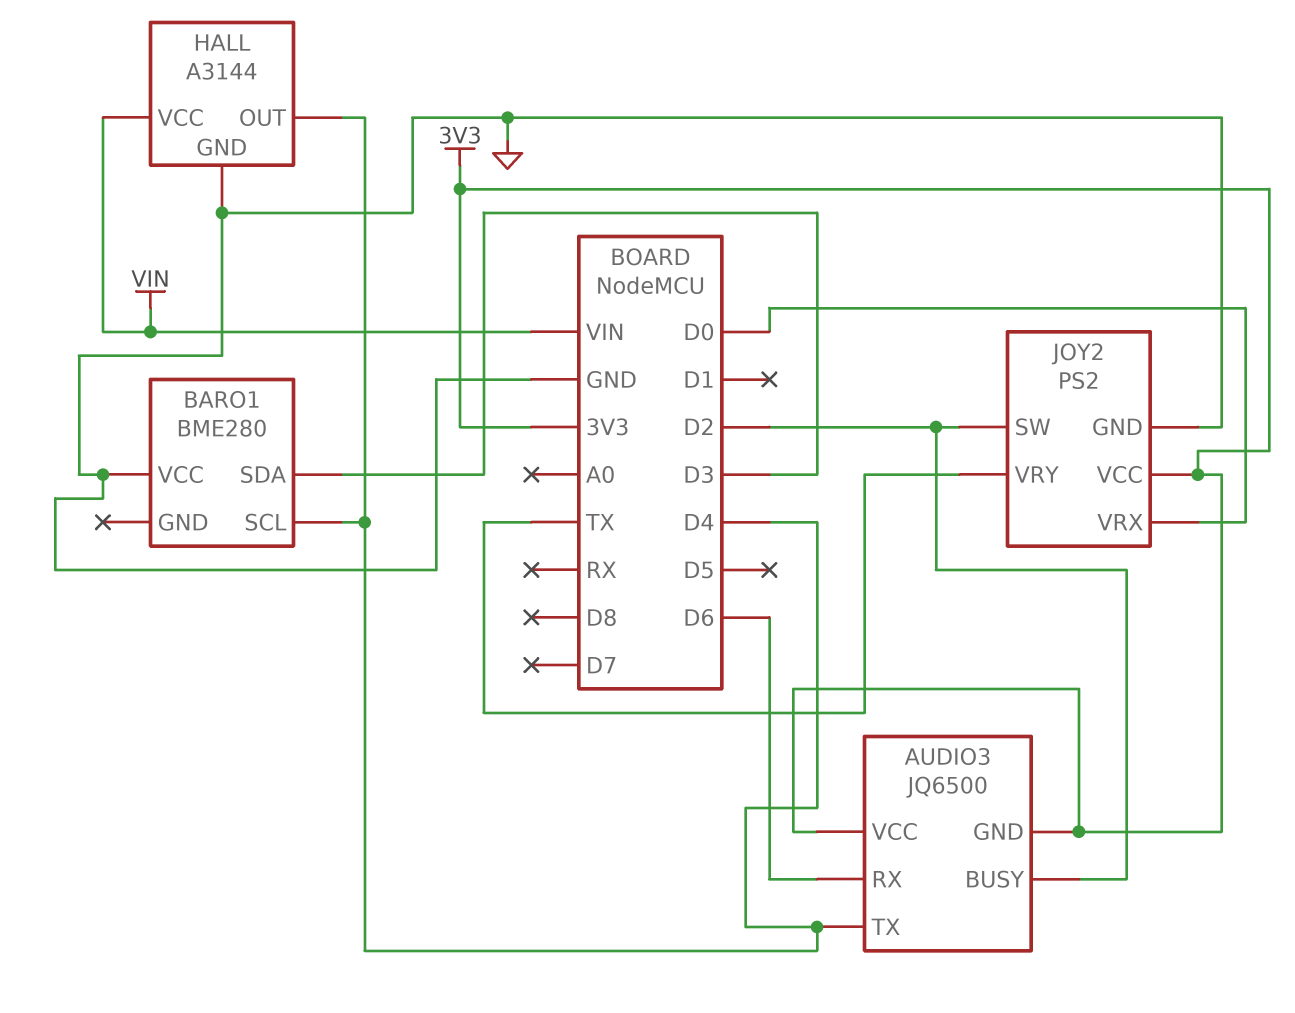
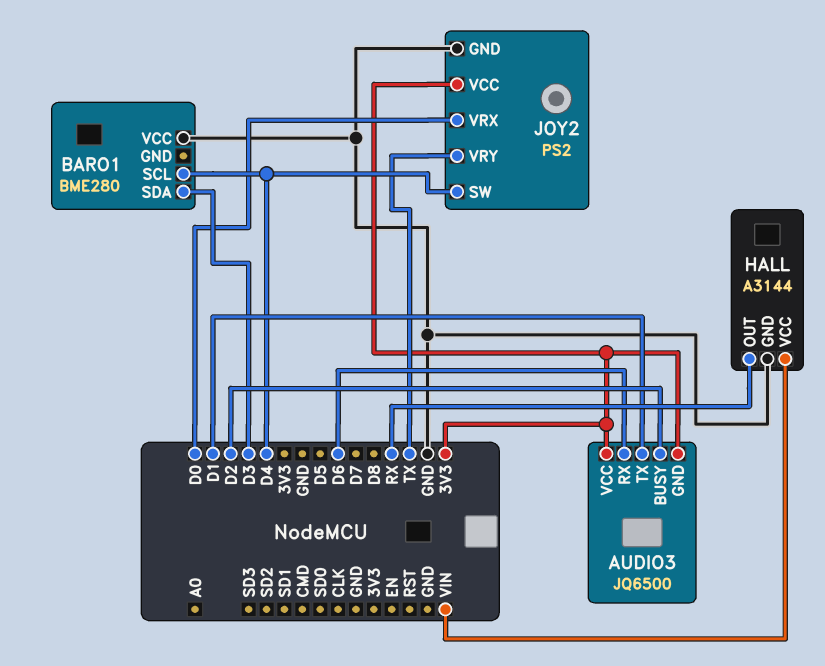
AUDIO3 pin TX: D4 -> D1
HALL pin OUT: D4 -> RX
JOY2 pin SW: D2 -> D4

